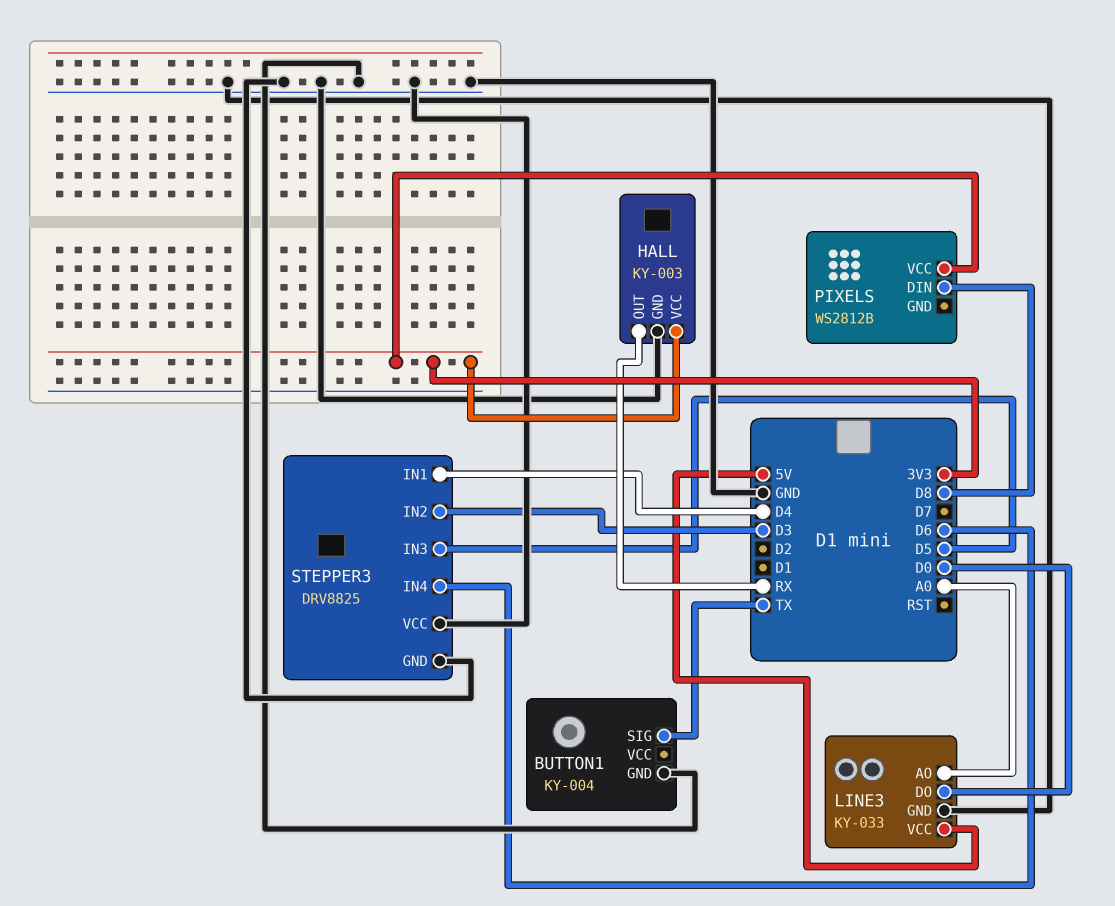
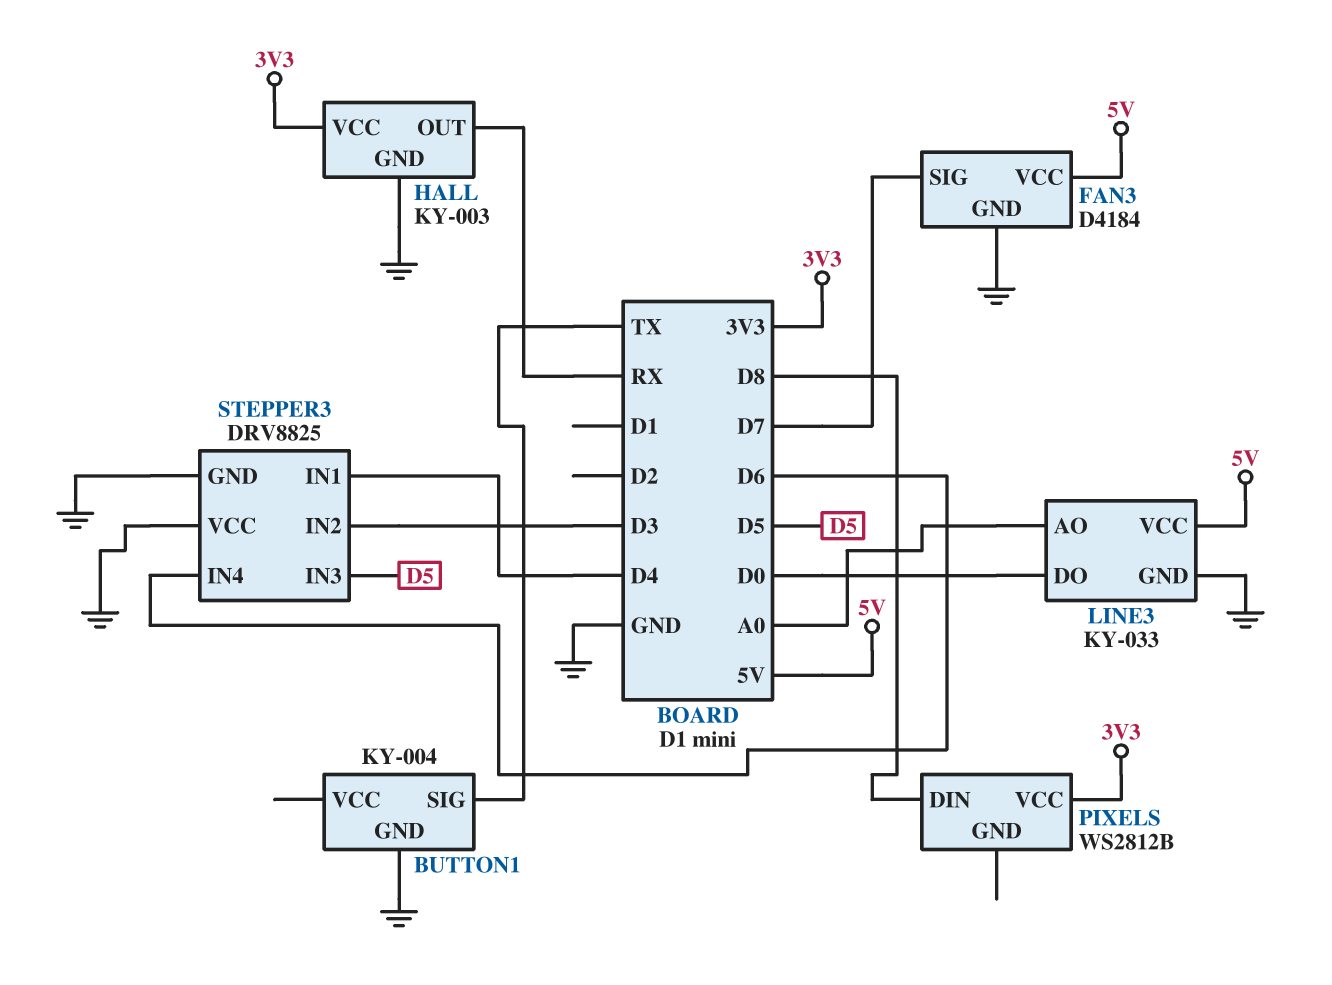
FAN3: none -> D4184
FAN3 pin GND: none -> GND
FAN3 pin SIG: none -> D7
FAN3 pin VCC: none -> 5V

